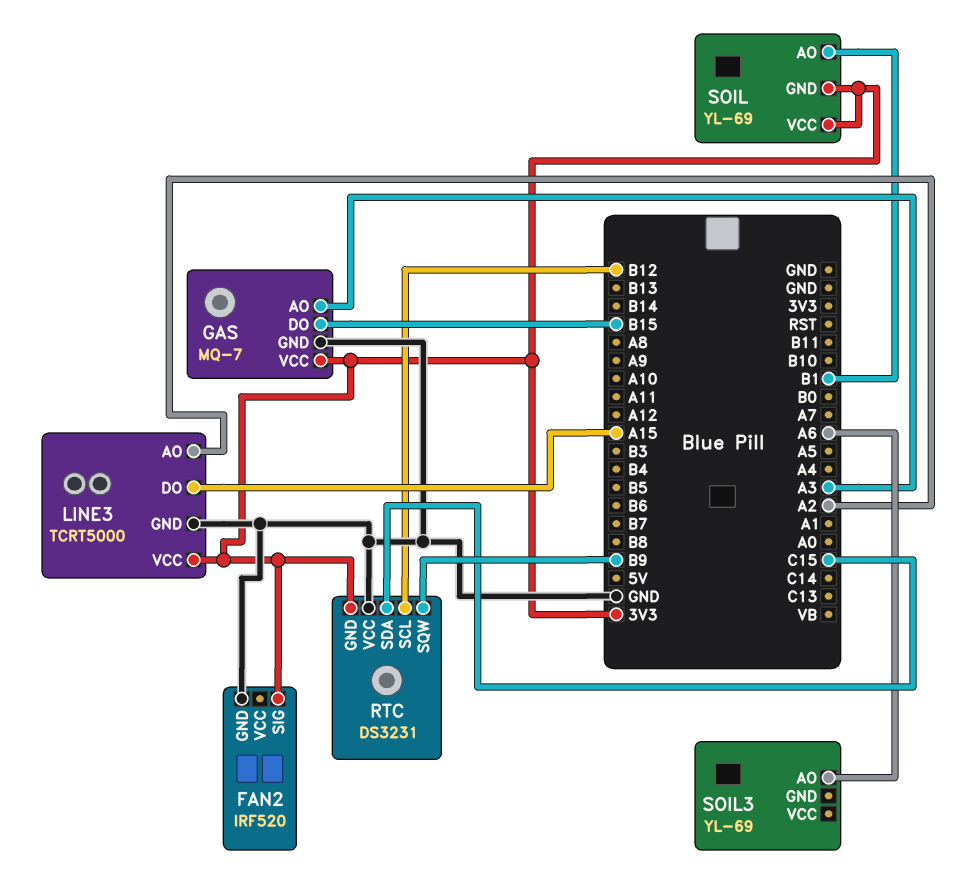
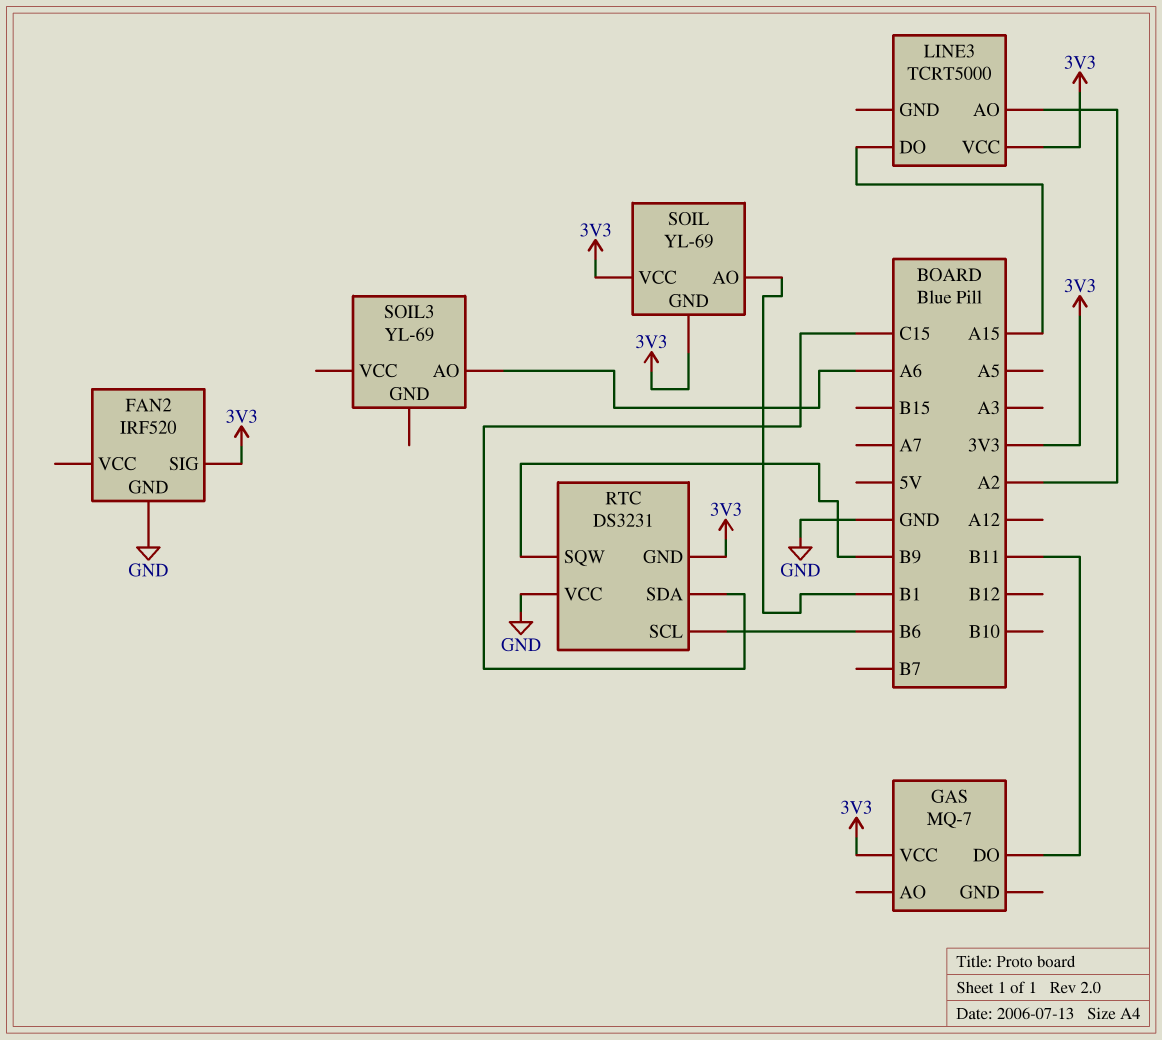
GAS pin AO: A3 -> none
GAS pin DO: B15 -> B11
GAS pin GND: GND -> none
LINE3 pin GND: GND -> none
RTC pin SCL: B12 -> B6

